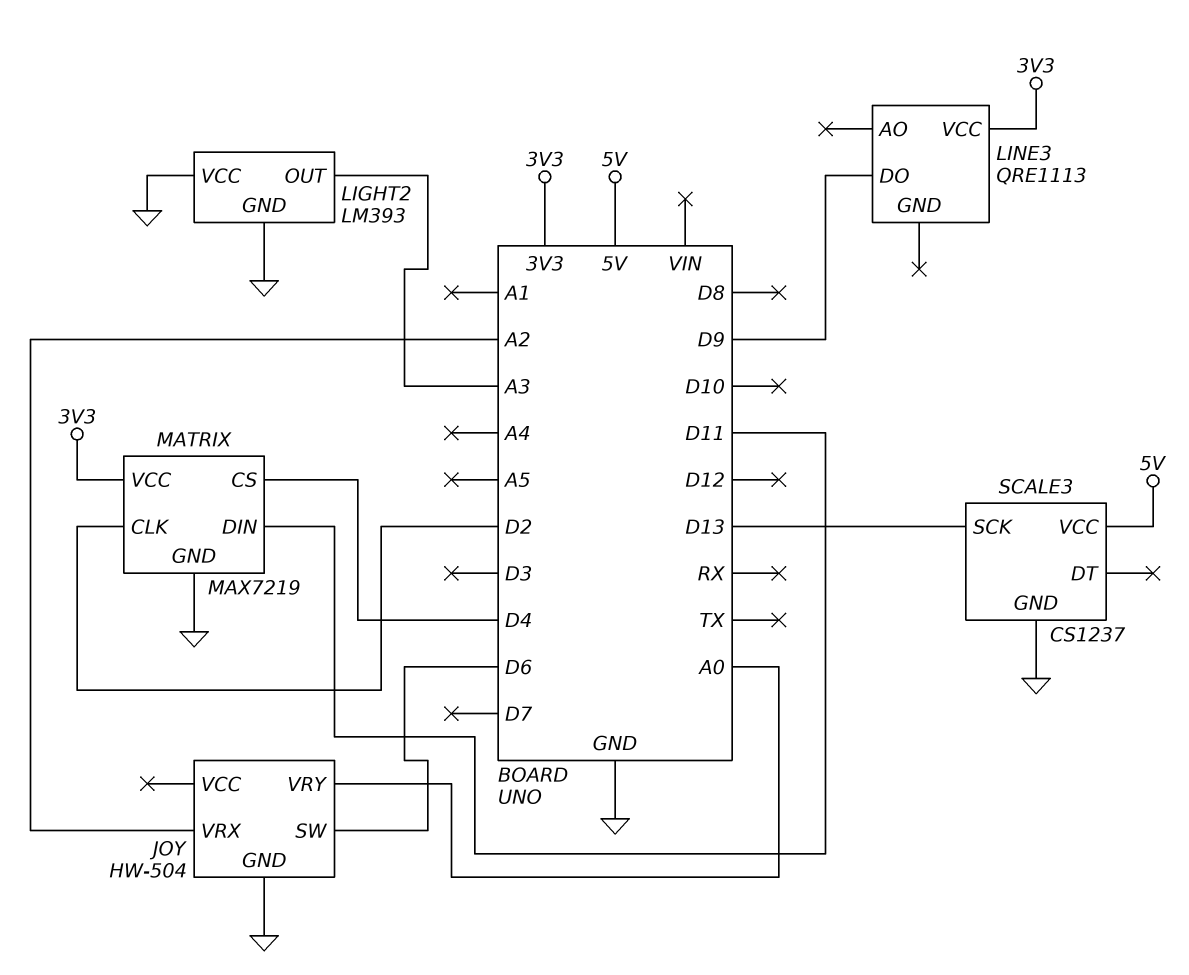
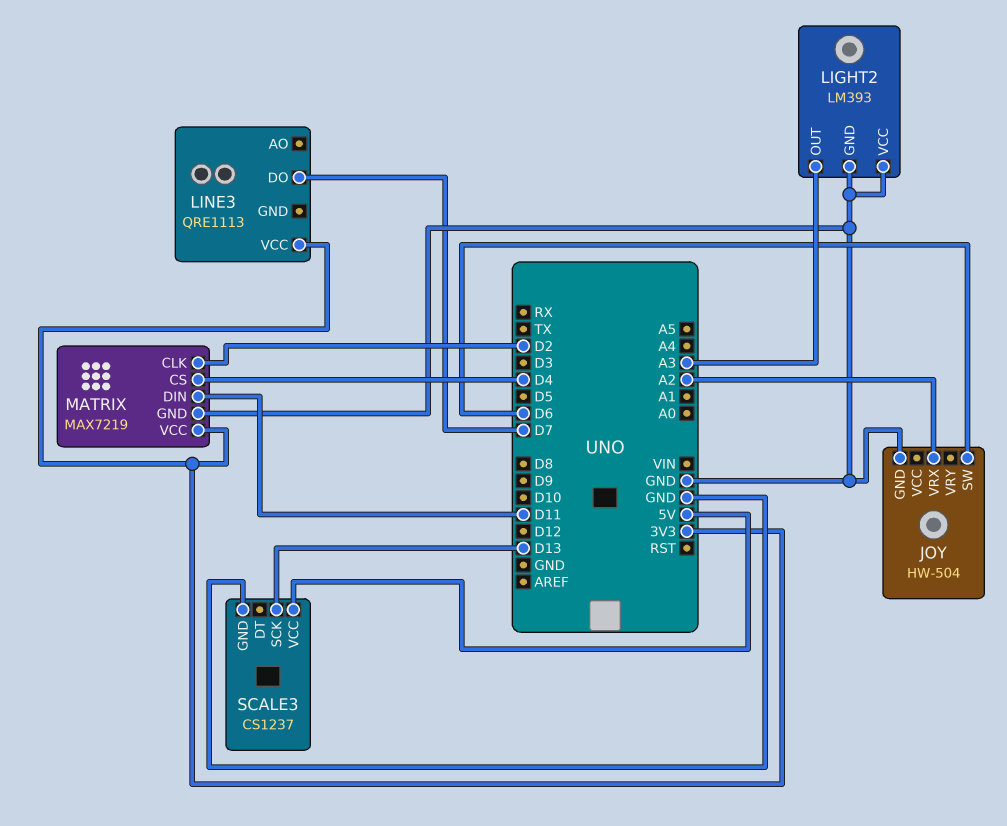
JOY pin VRY: A0 -> none
LINE3 pin DO: D9 -> D7

